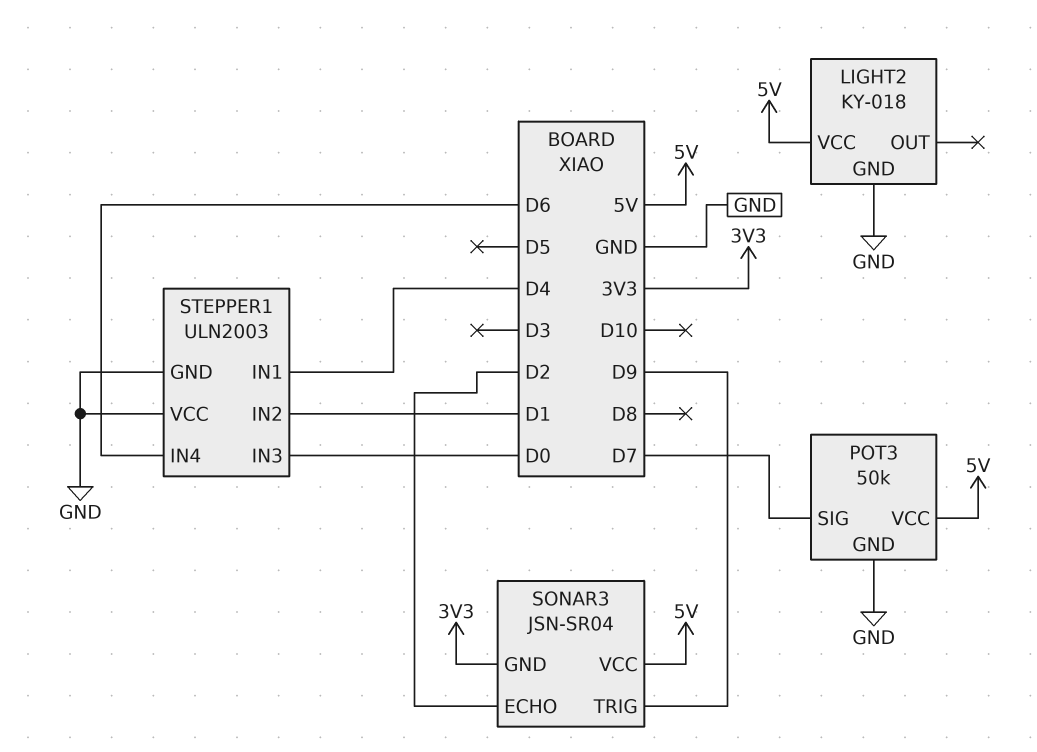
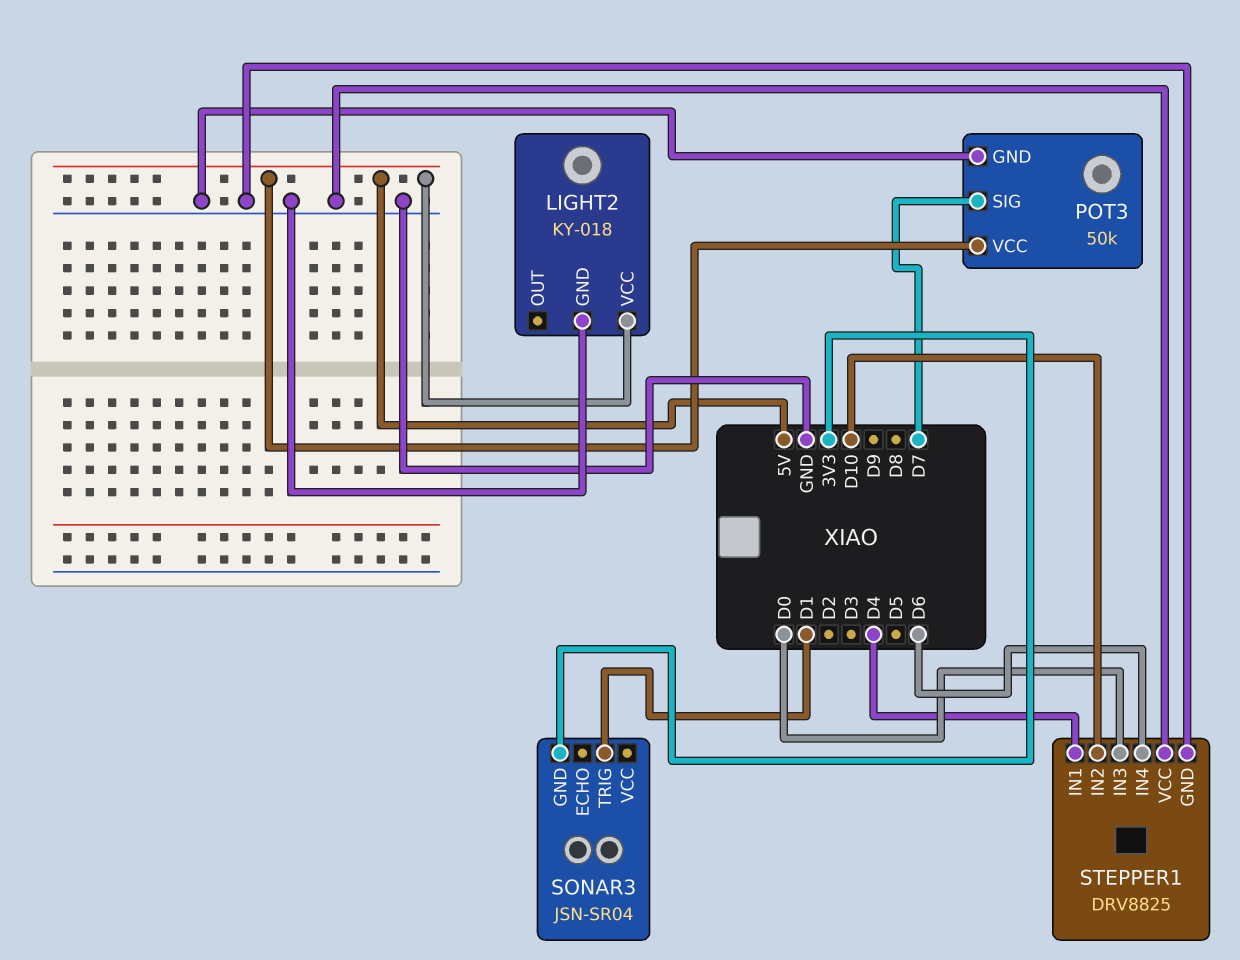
SONAR3 pin ECHO: D2 -> none
SONAR3 pin TRIG: D9 -> D1
SONAR3 pin VCC: 5V -> none
STEPPER1: ULN2003 -> DRV8825
STEPPER1 pin IN2: D1 -> D10

